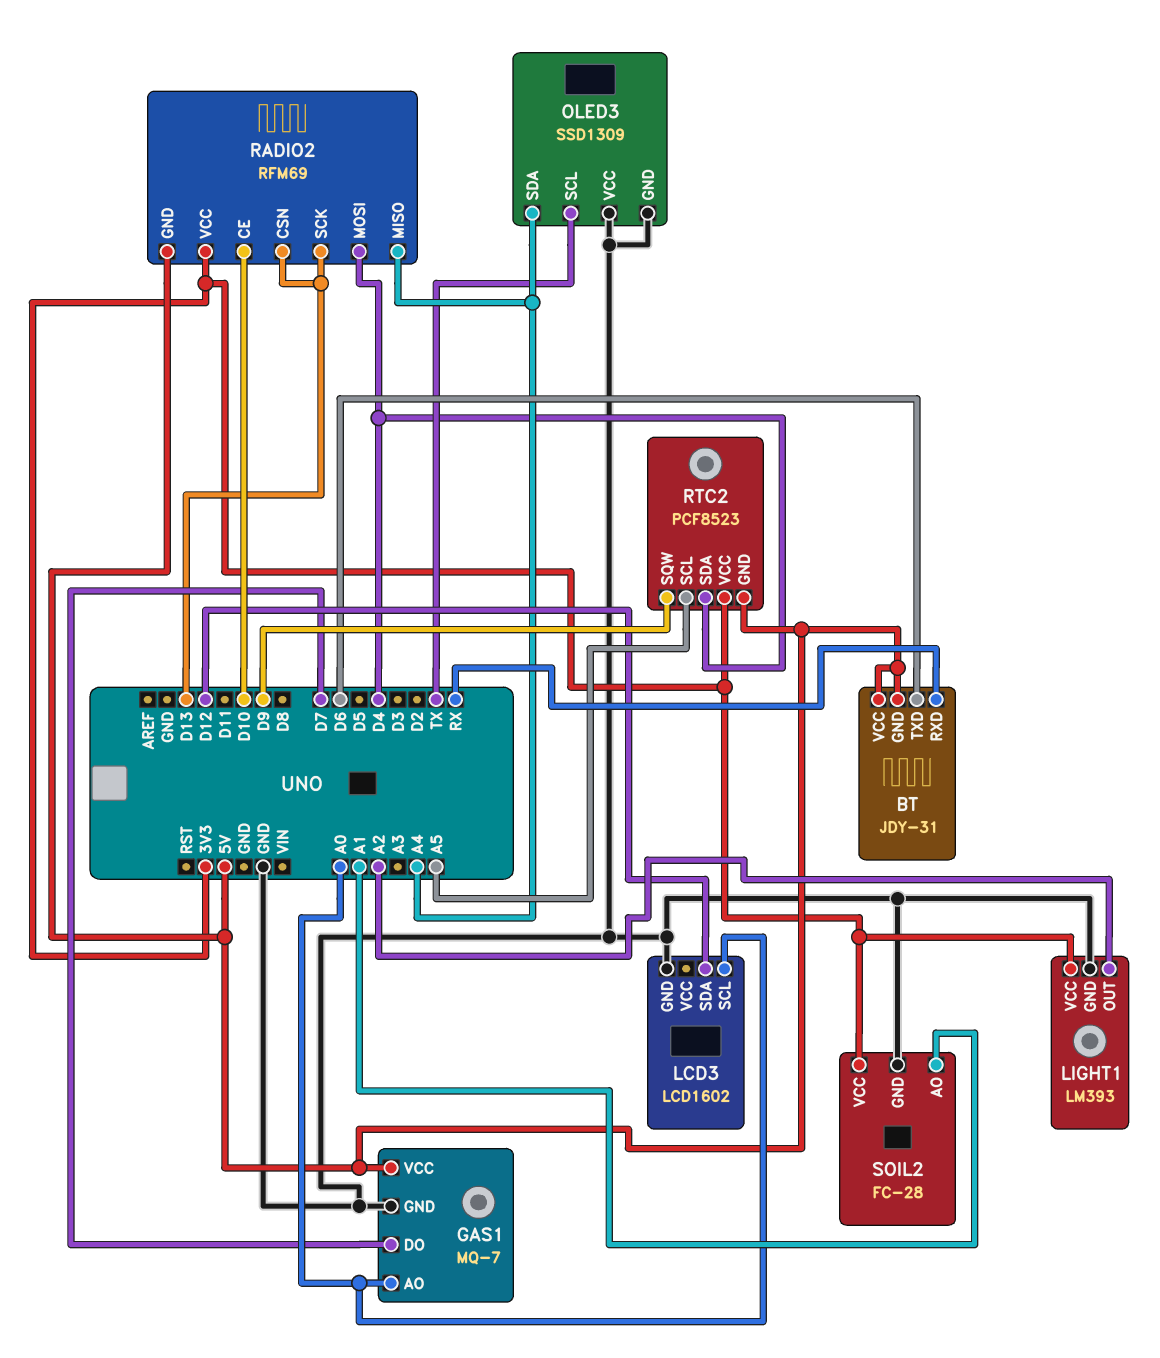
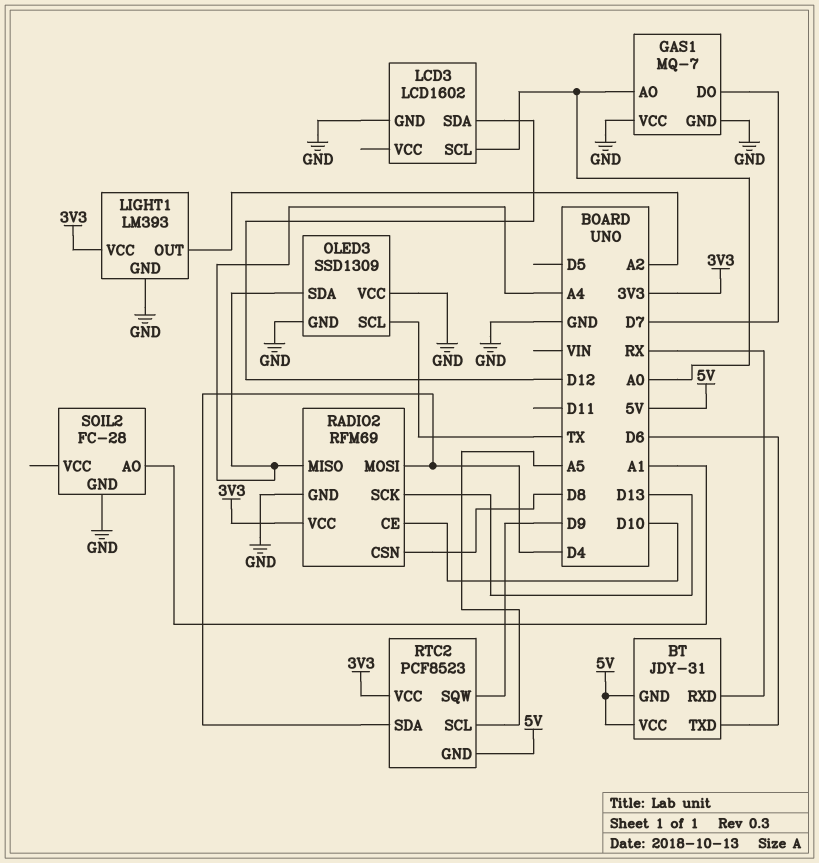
GAS1 pin VCC: 5V -> GND
RADIO2 pin CSN: D13 -> D8
RADIO2 pin GND: 5V -> GND
SOIL2 pin VCC: 3V3 -> none

